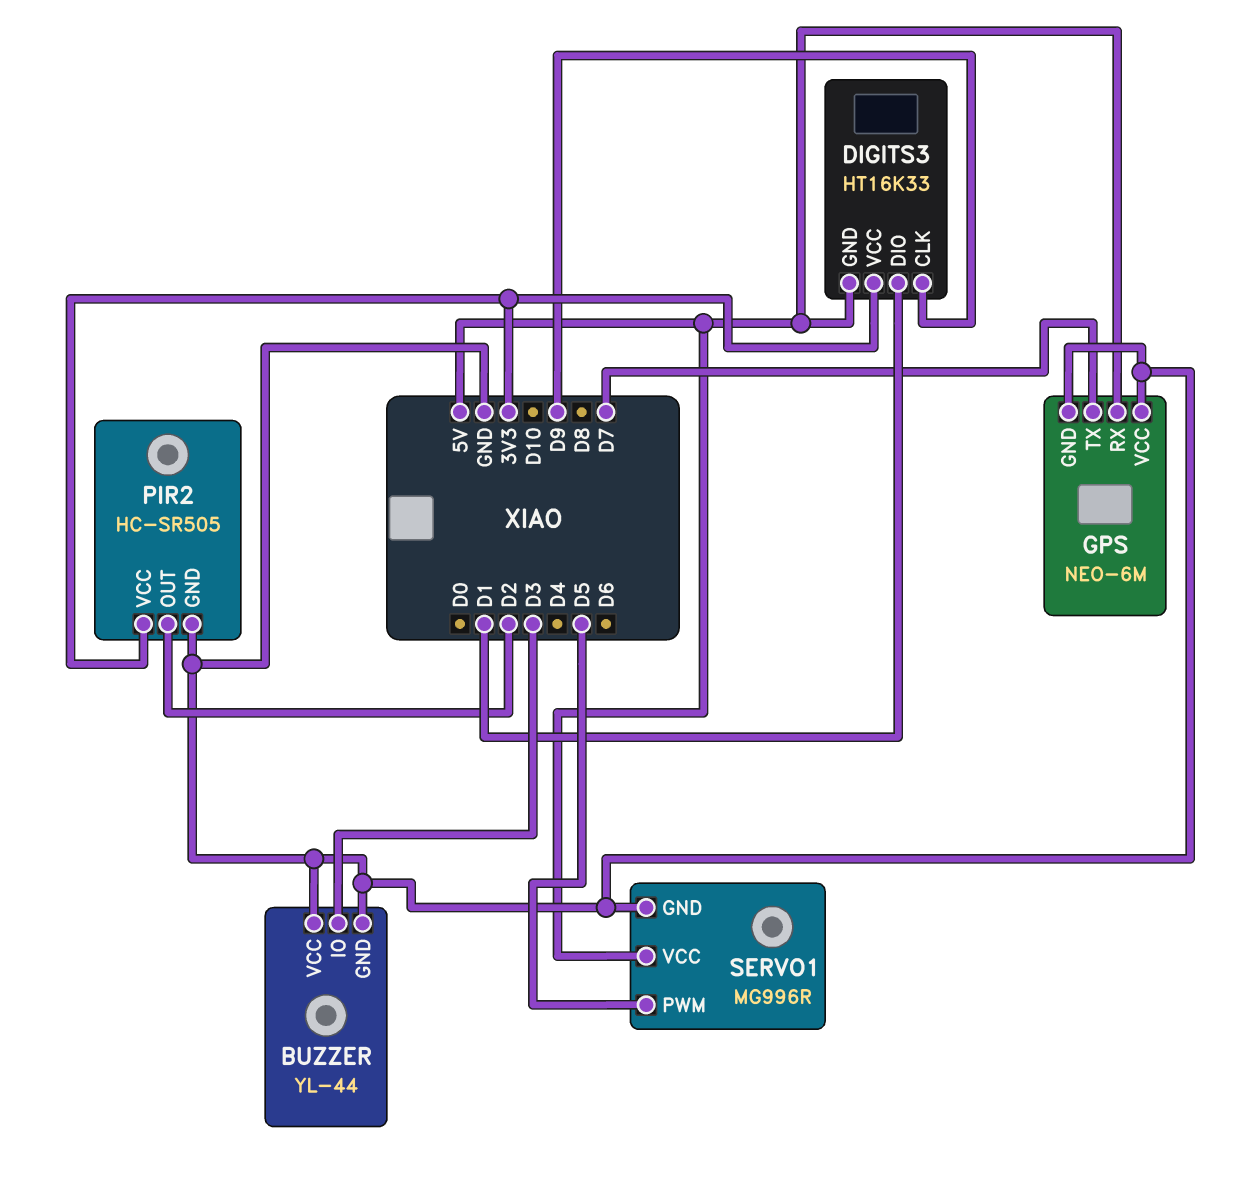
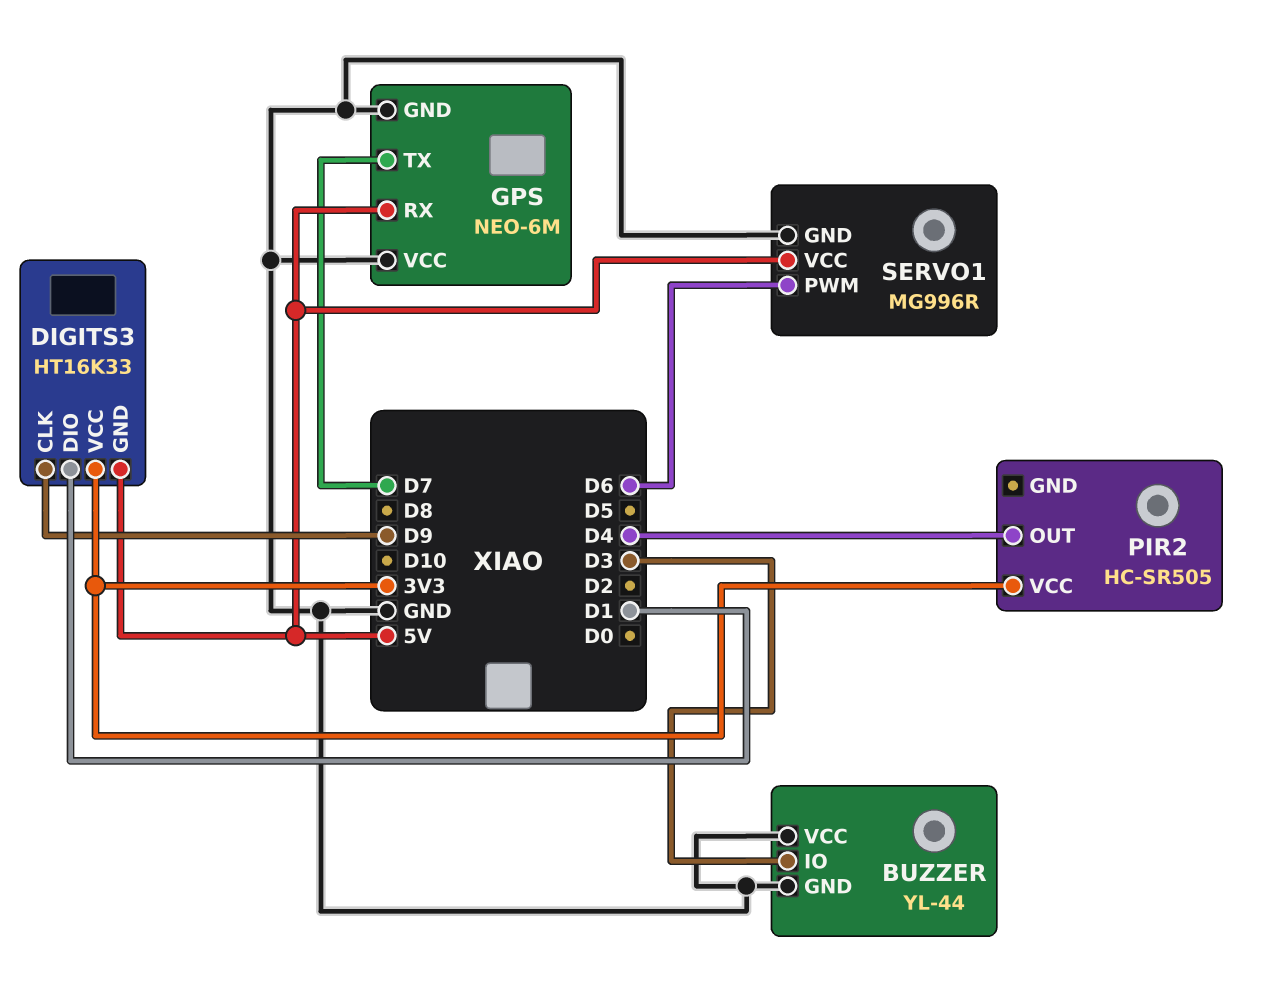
PIR2 pin GND: GND -> none
PIR2 pin OUT: D2 -> D4
SERVO1 pin PWM: D5 -> D6

